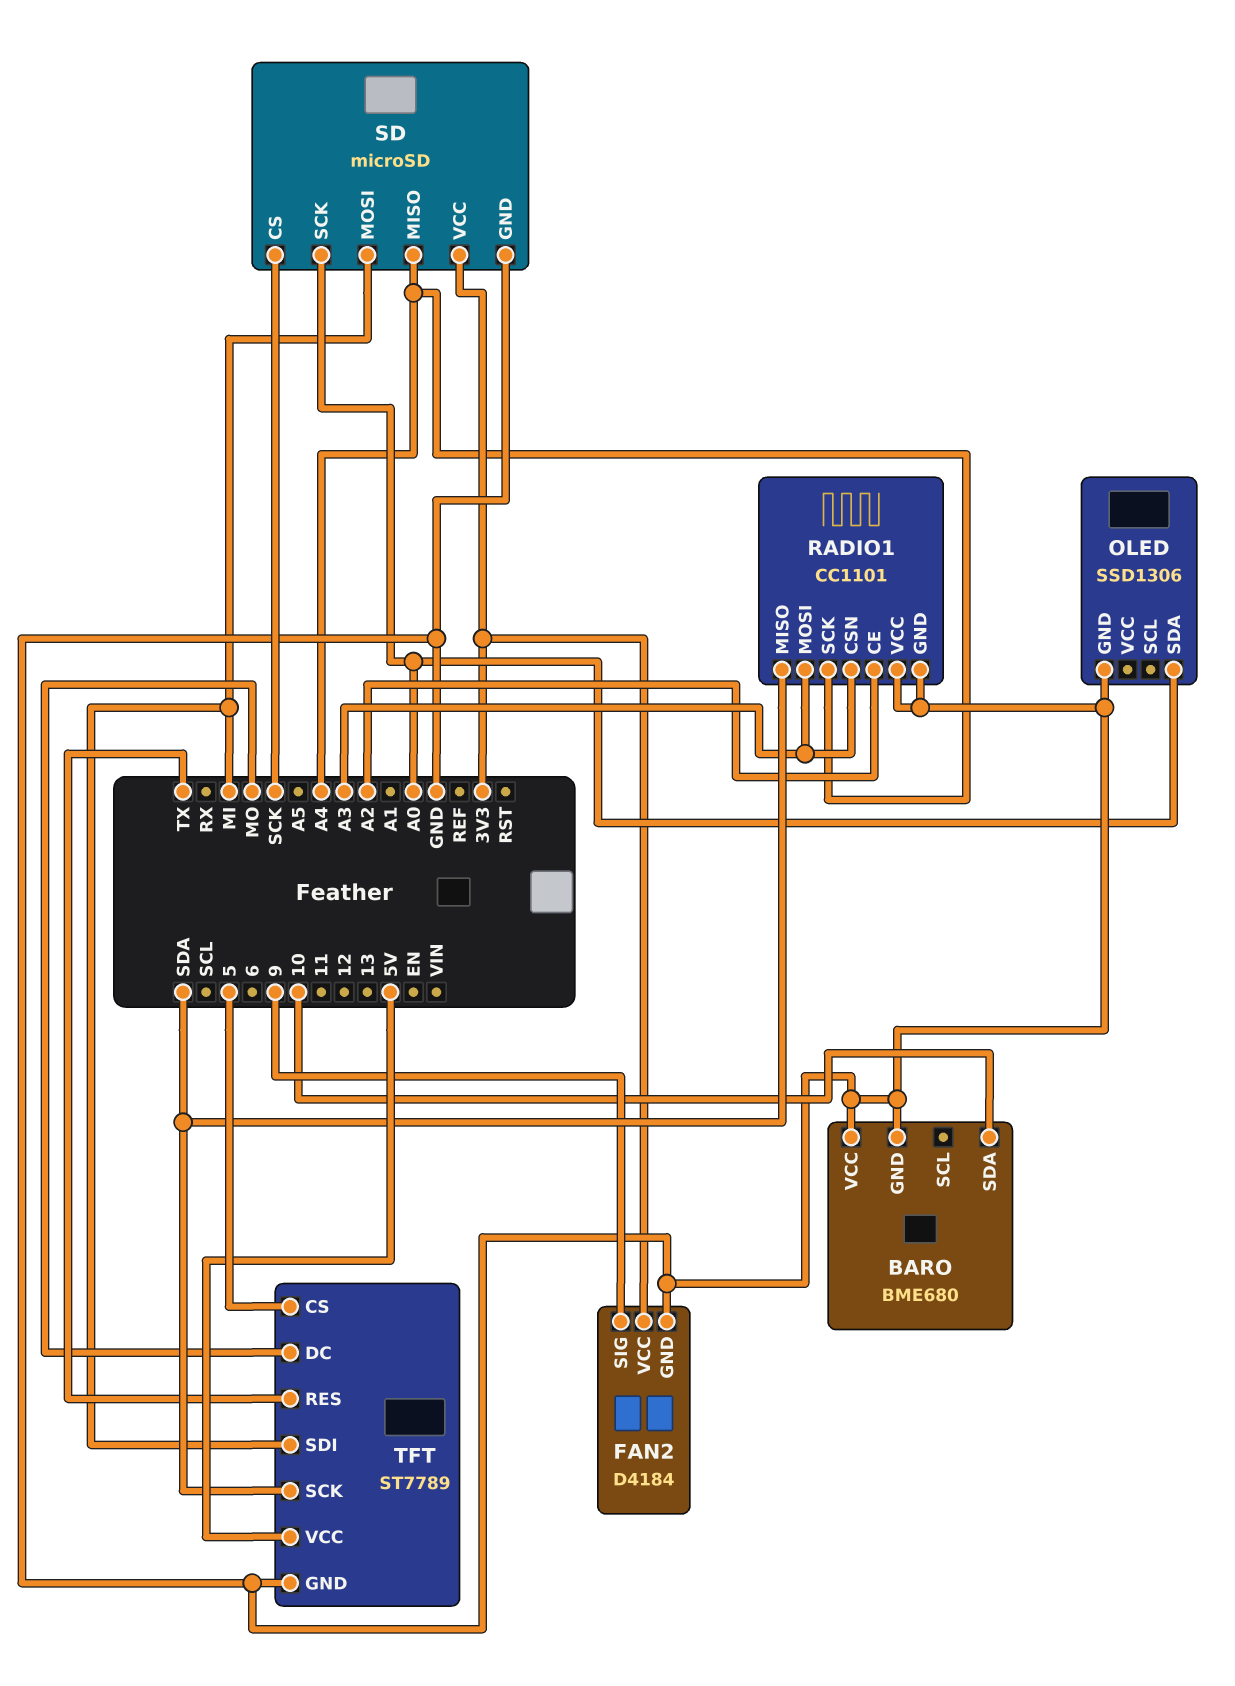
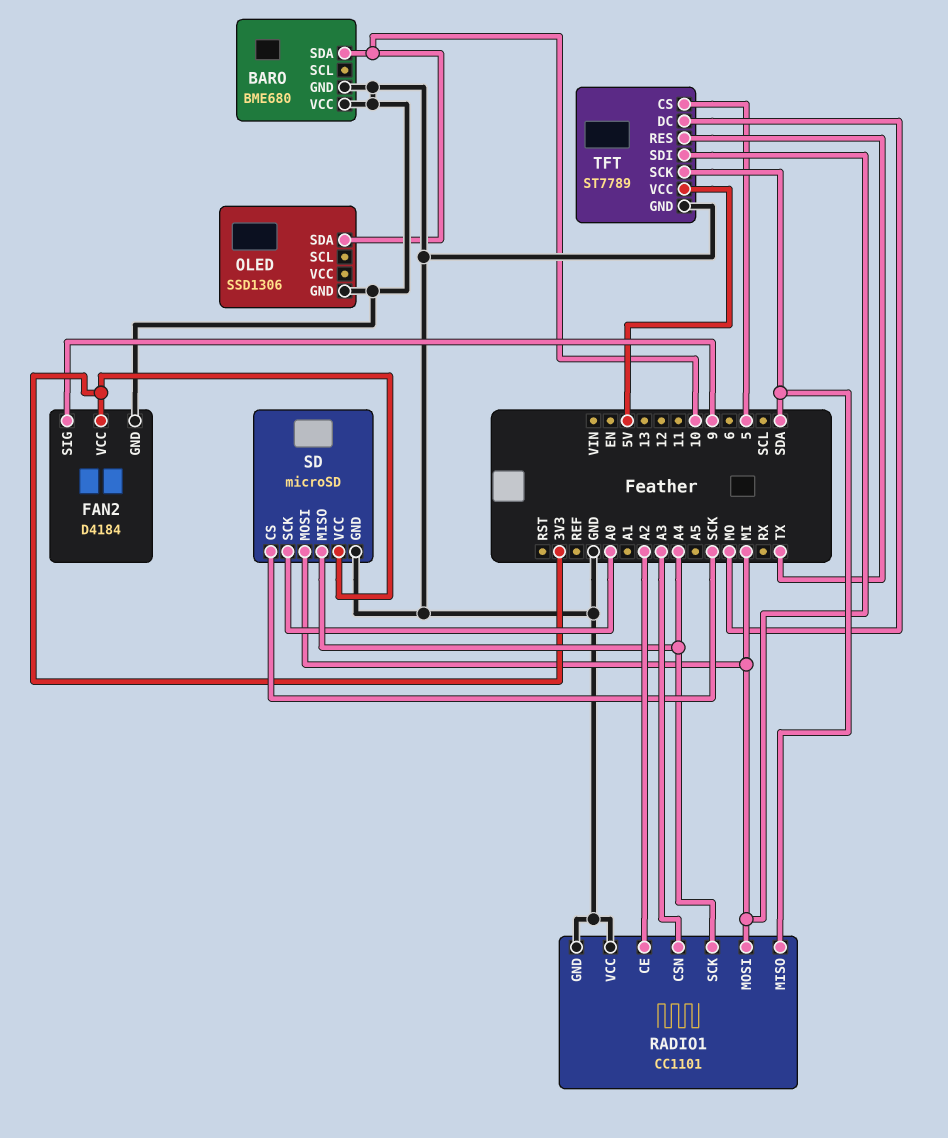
OLED pin SDA: A0 -> 10
RADIO1 pin MOSI: A3 -> MI

